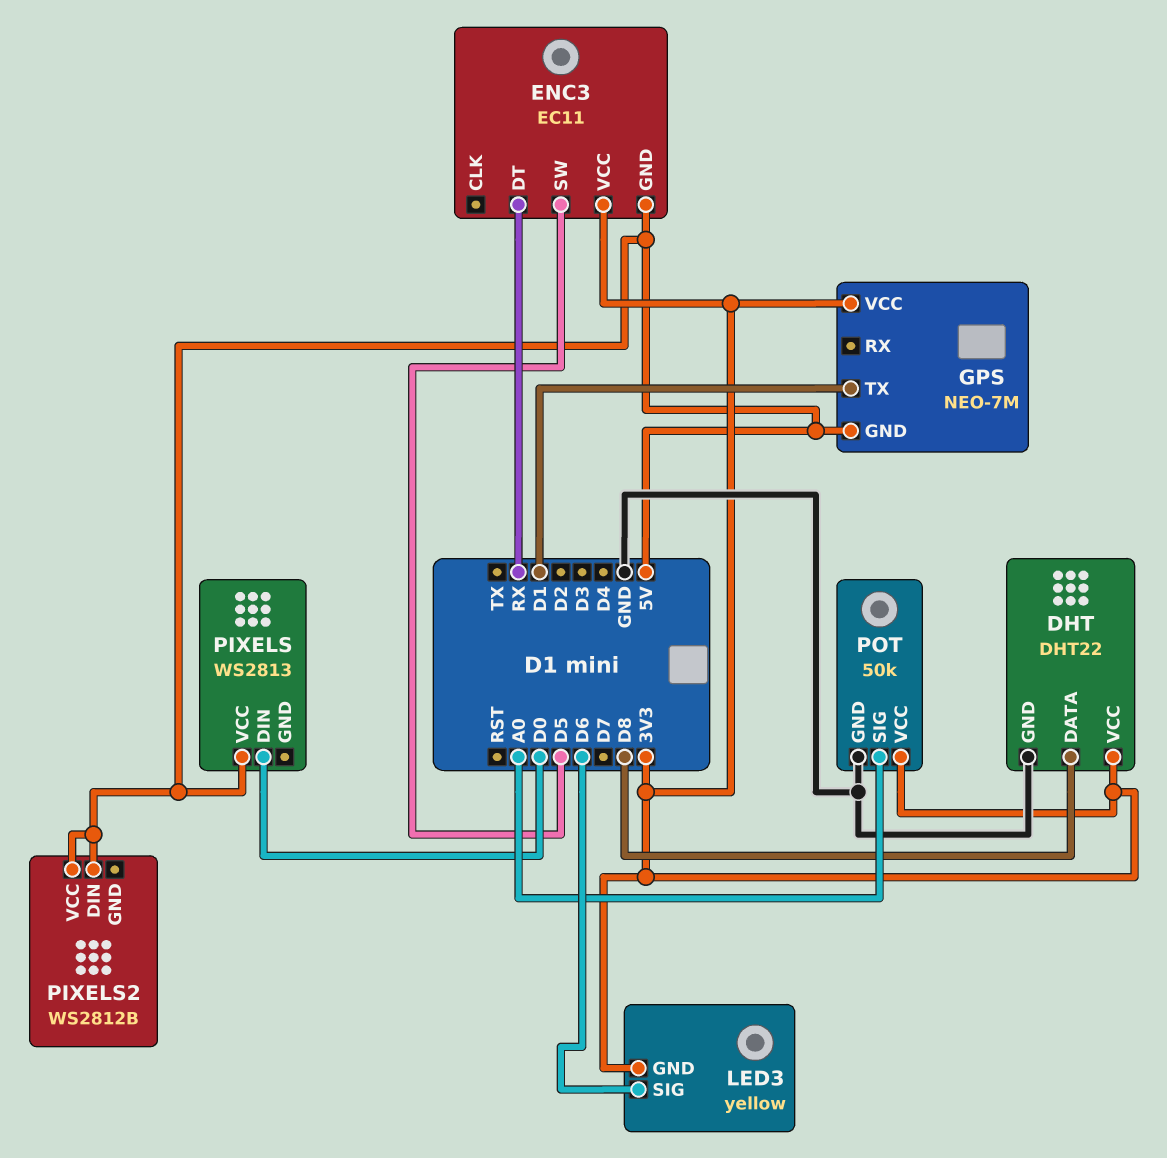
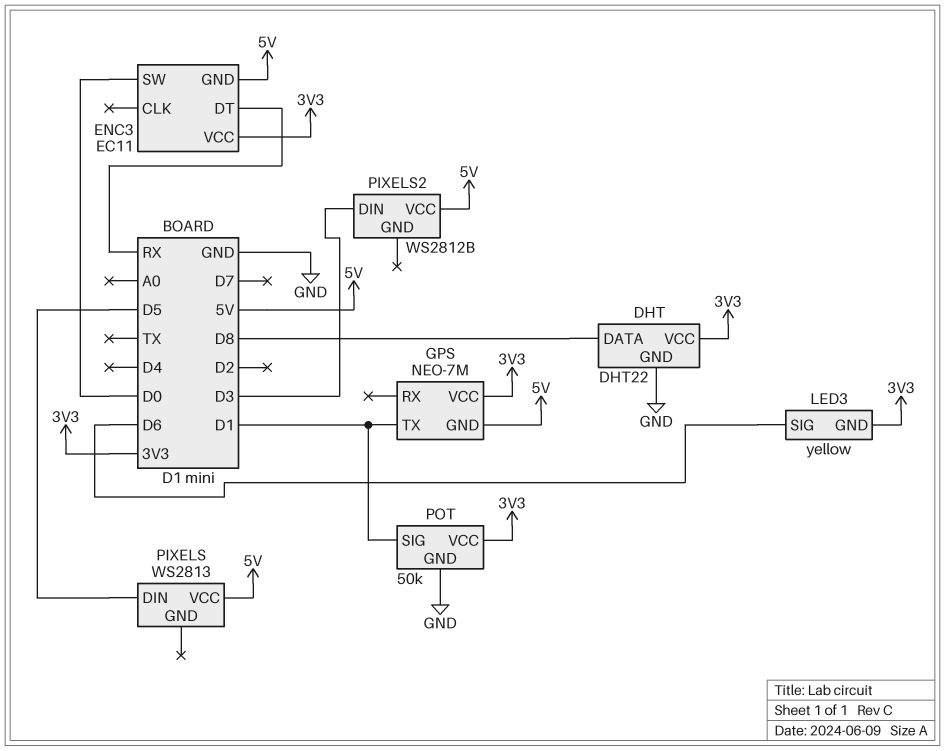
ENC3 pin SW: D5 -> D0
PIXELS pin DIN: D0 -> D5
PIXELS2 pin DIN: 5V -> D3
POT pin SIG: A0 -> D1

